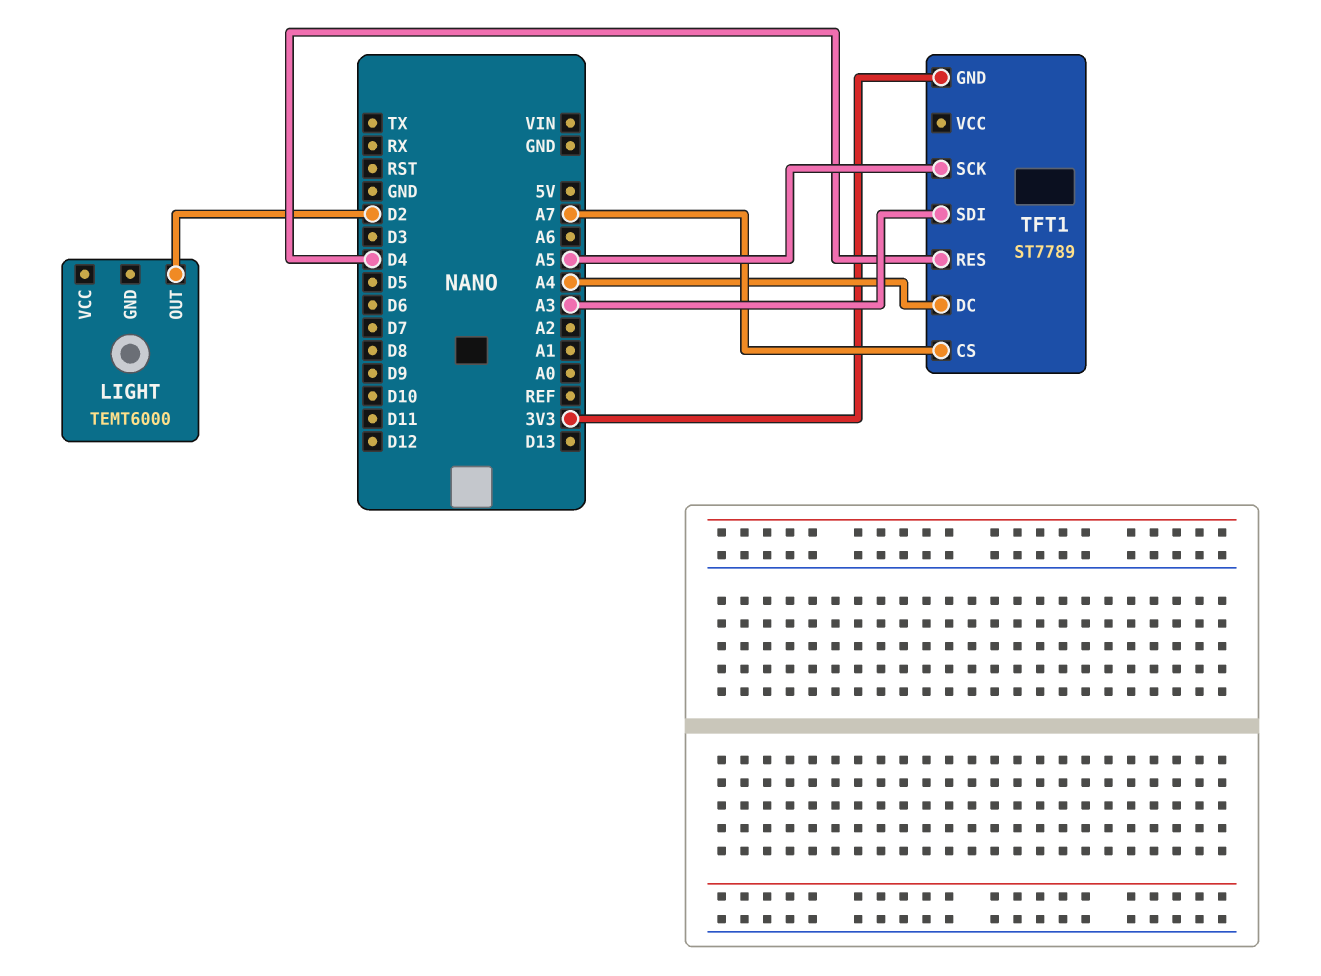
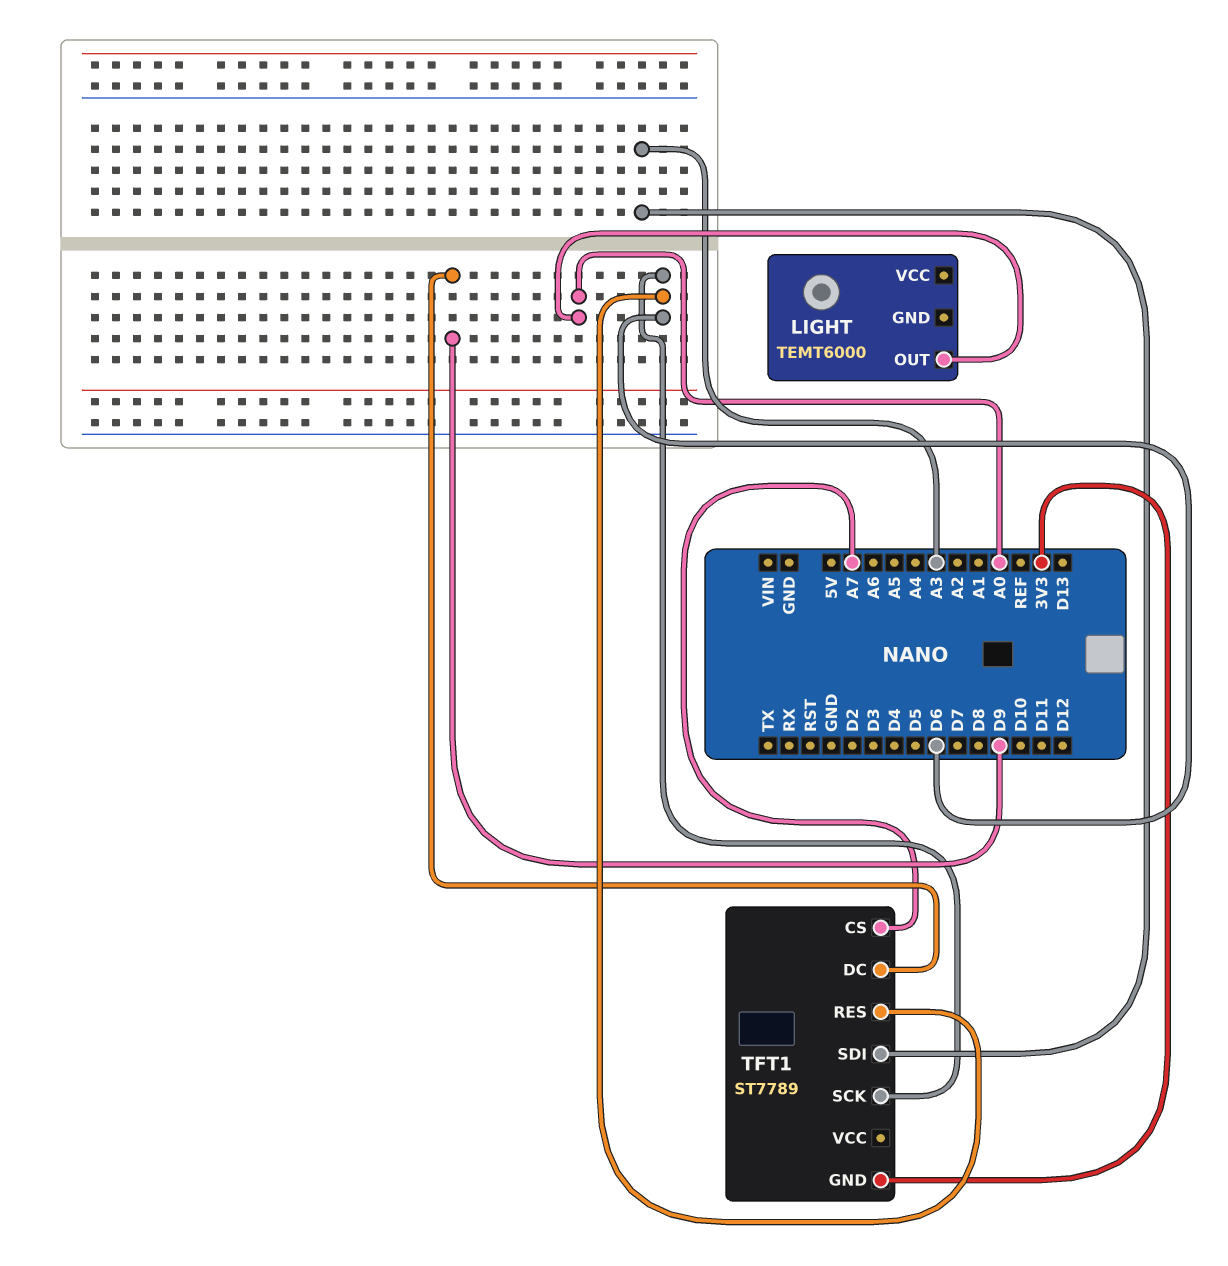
LIGHT pin OUT: D2 -> A0
TFT1 pin DC: A4 -> D9
TFT1 pin RES: D4 -> D6
TFT1 pin SCK: A5 -> D6

